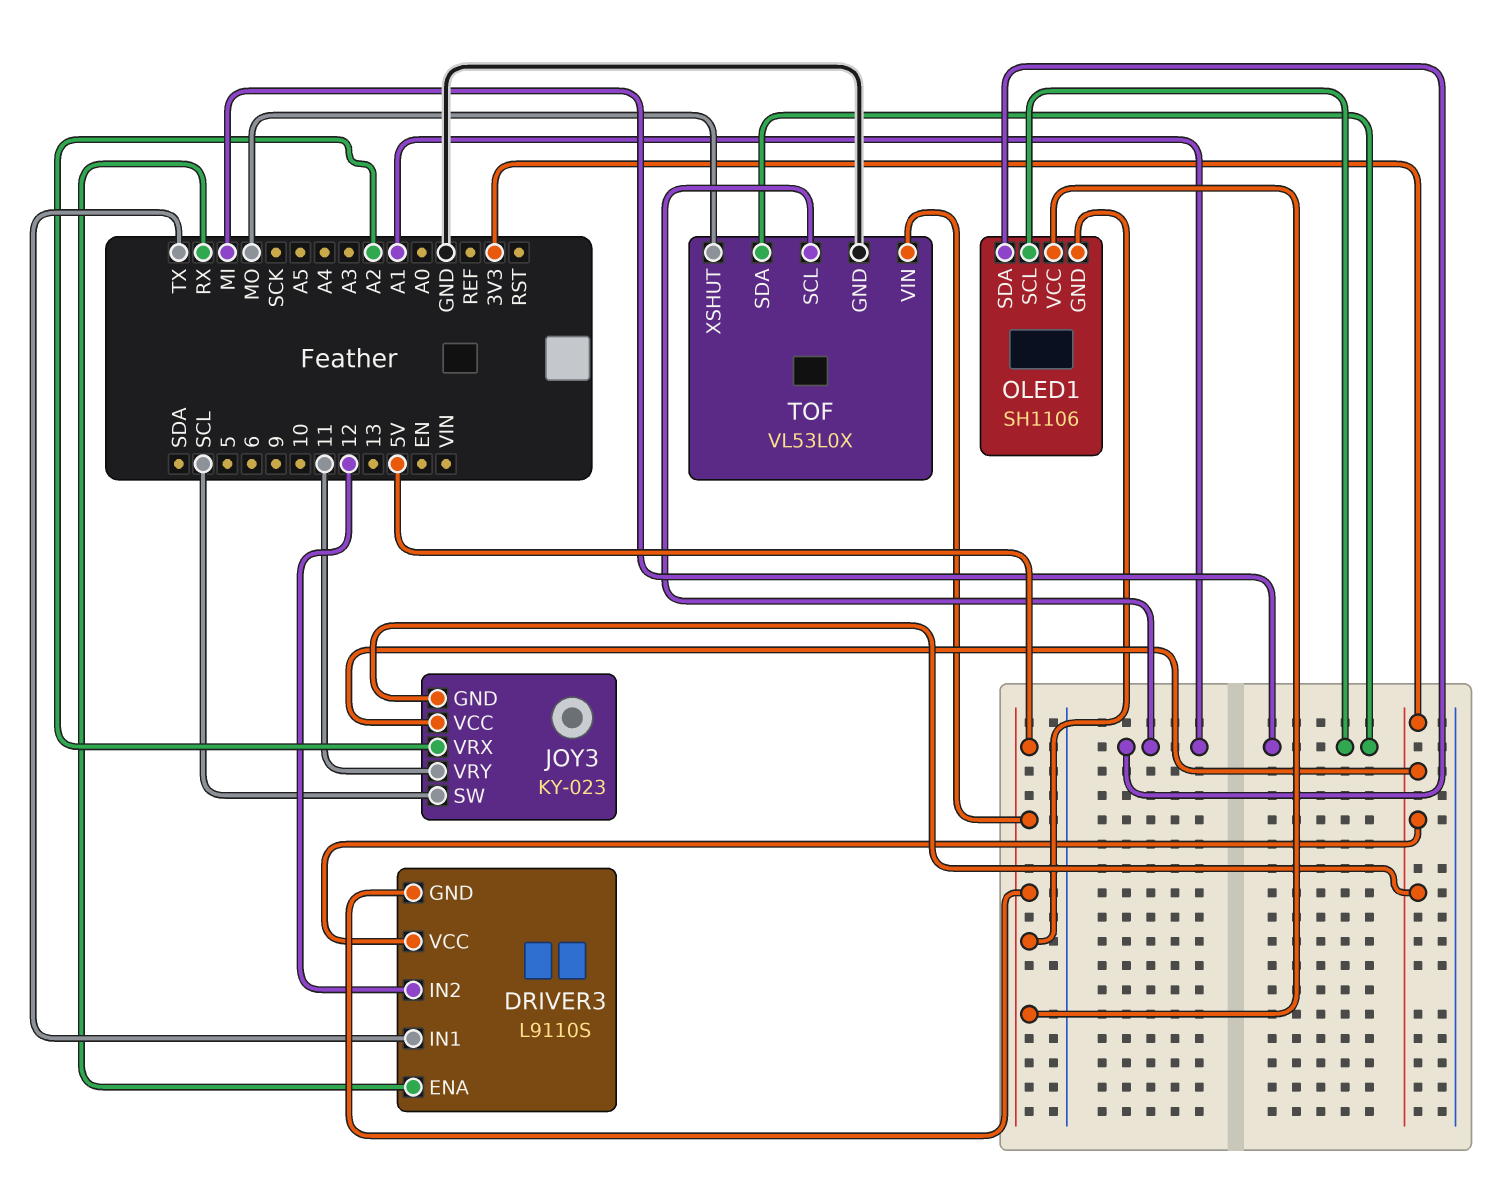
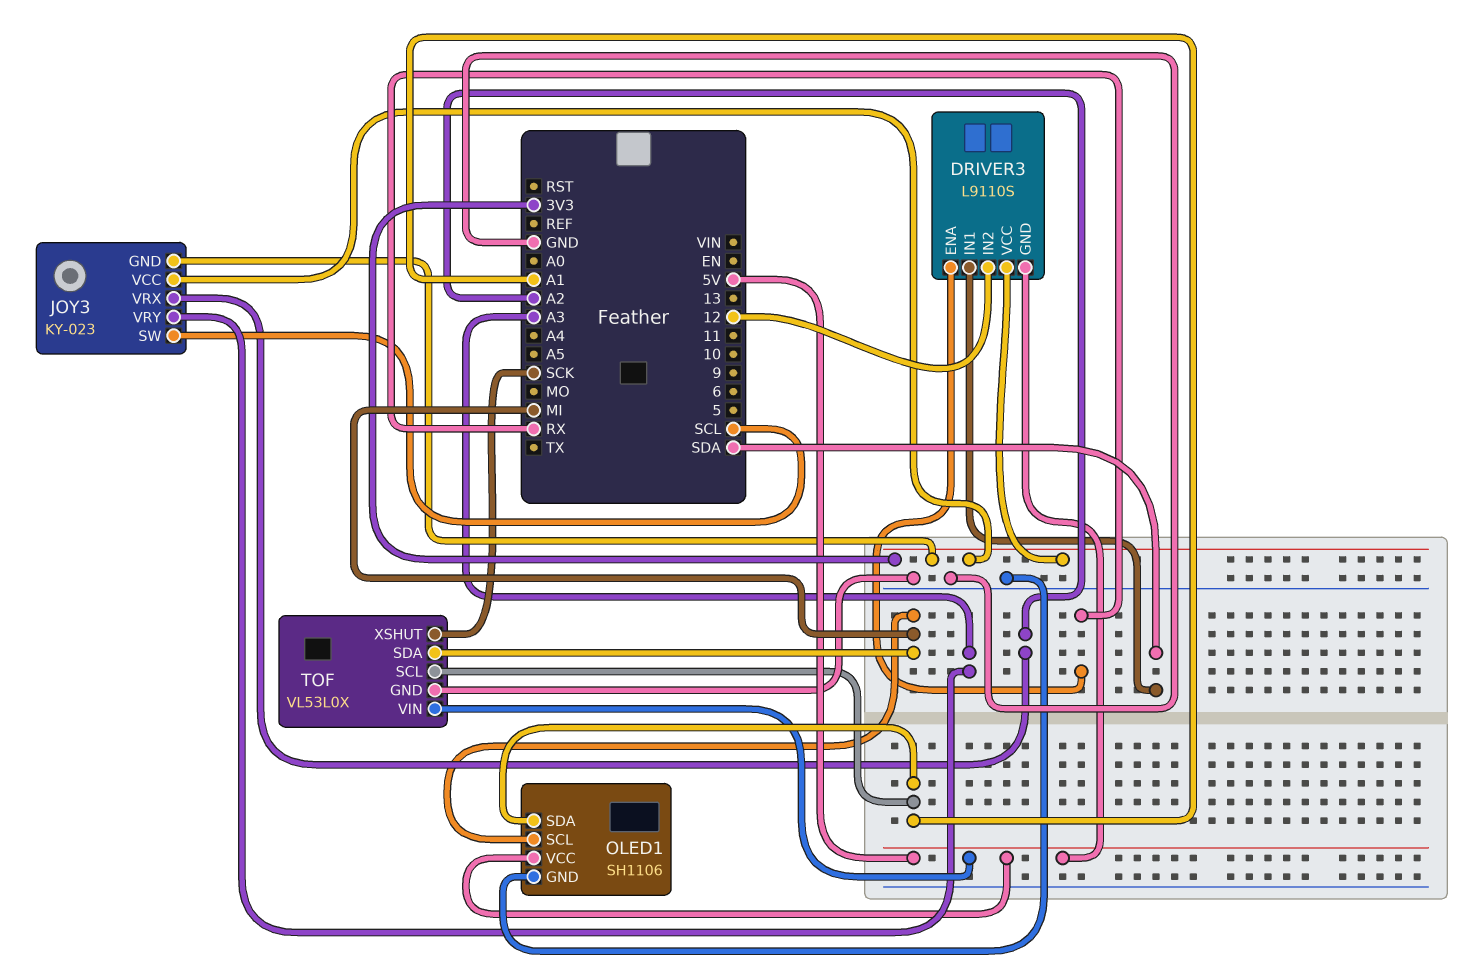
DRIVER3 pin IN1: TX -> SDA
JOY3 pin VRY: 11 -> A3
OLED1 pin GND: 5V -> GND
TOF pin XSHUT: MO -> SCK

